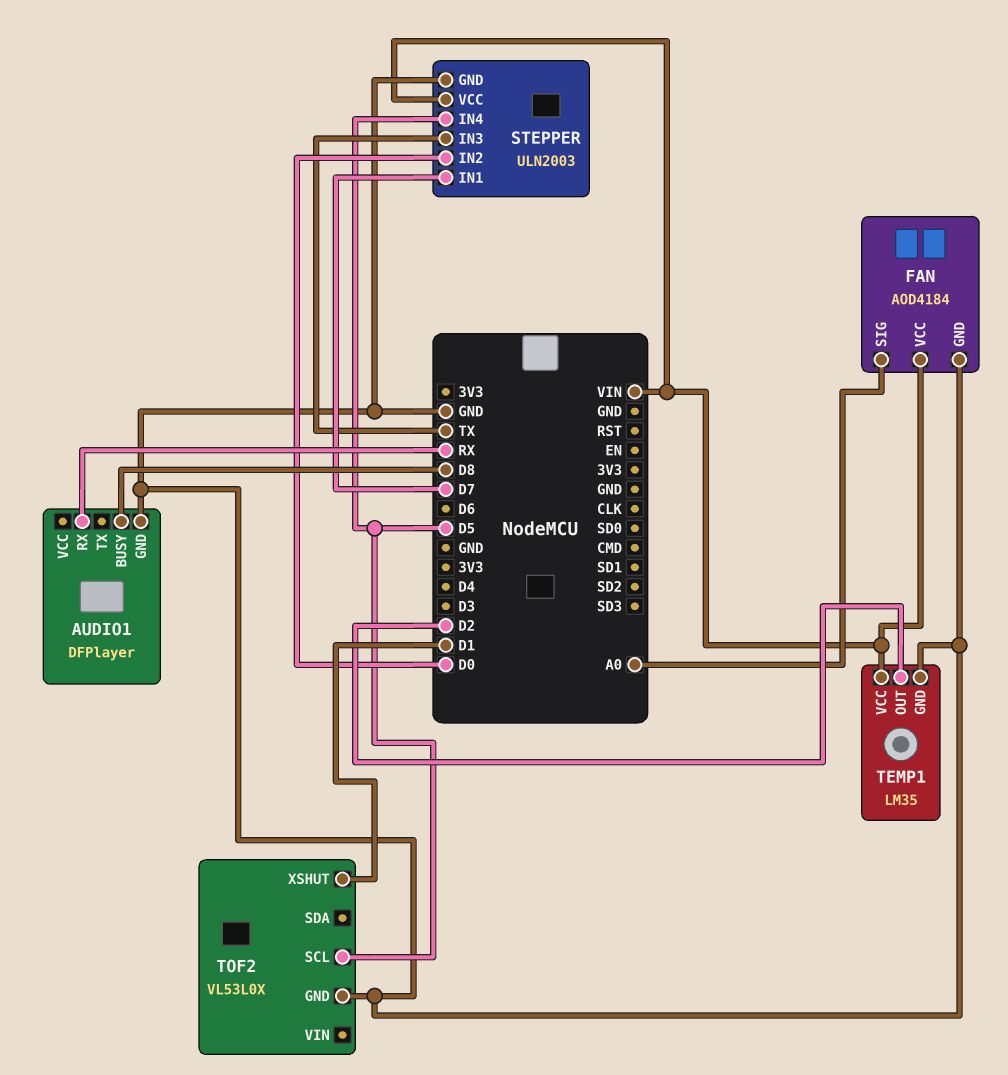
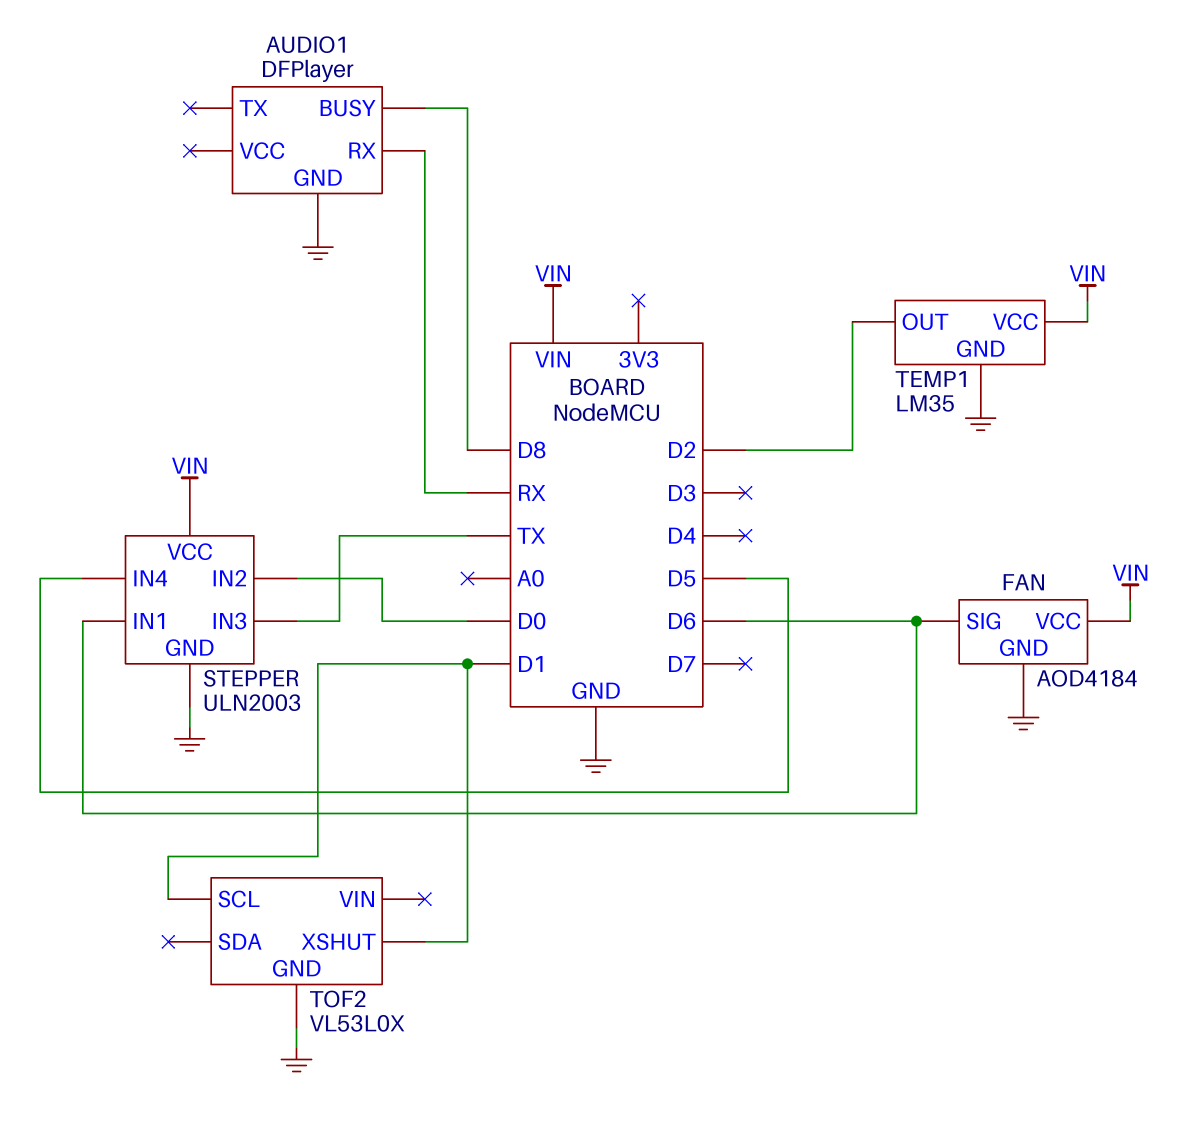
FAN pin SIG: A0 -> D6
STEPPER pin IN1: D7 -> D6
TOF2 pin SCL: D5 -> D1

